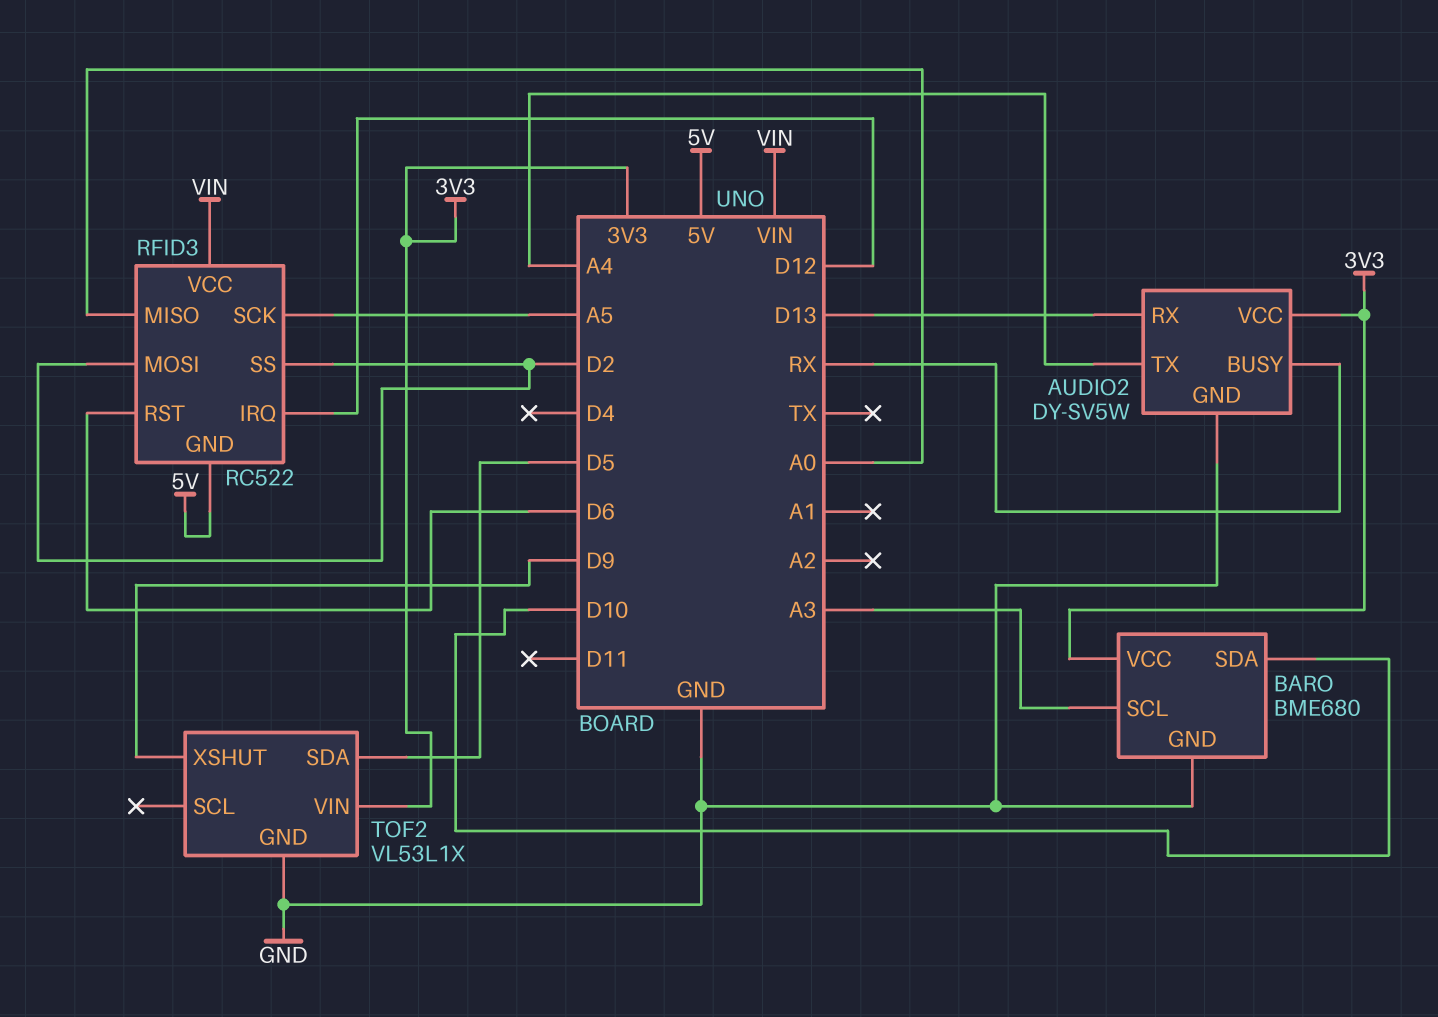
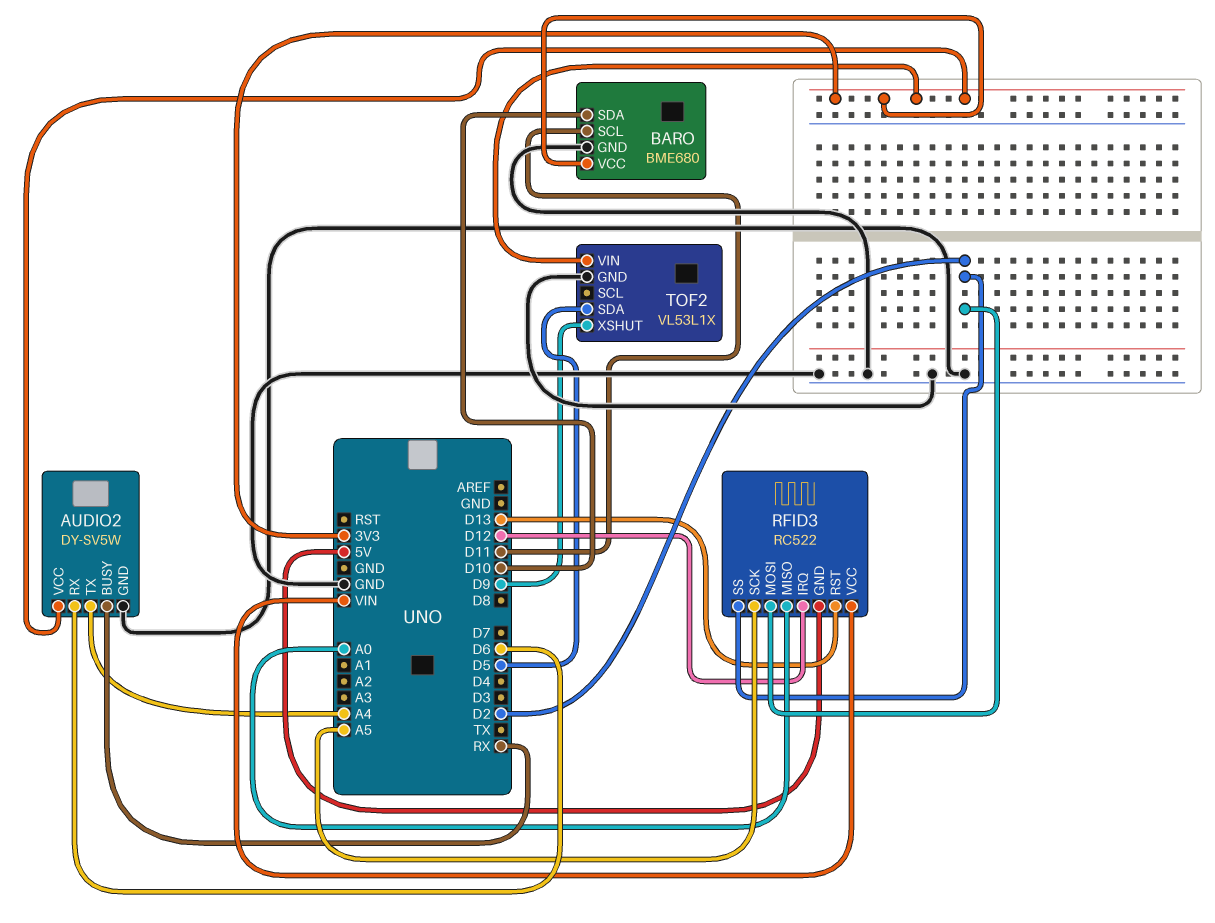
AUDIO2 pin RX: D13 -> D6
BARO pin SCL: A3 -> D11
RFID3 pin RST: D6 -> D13

